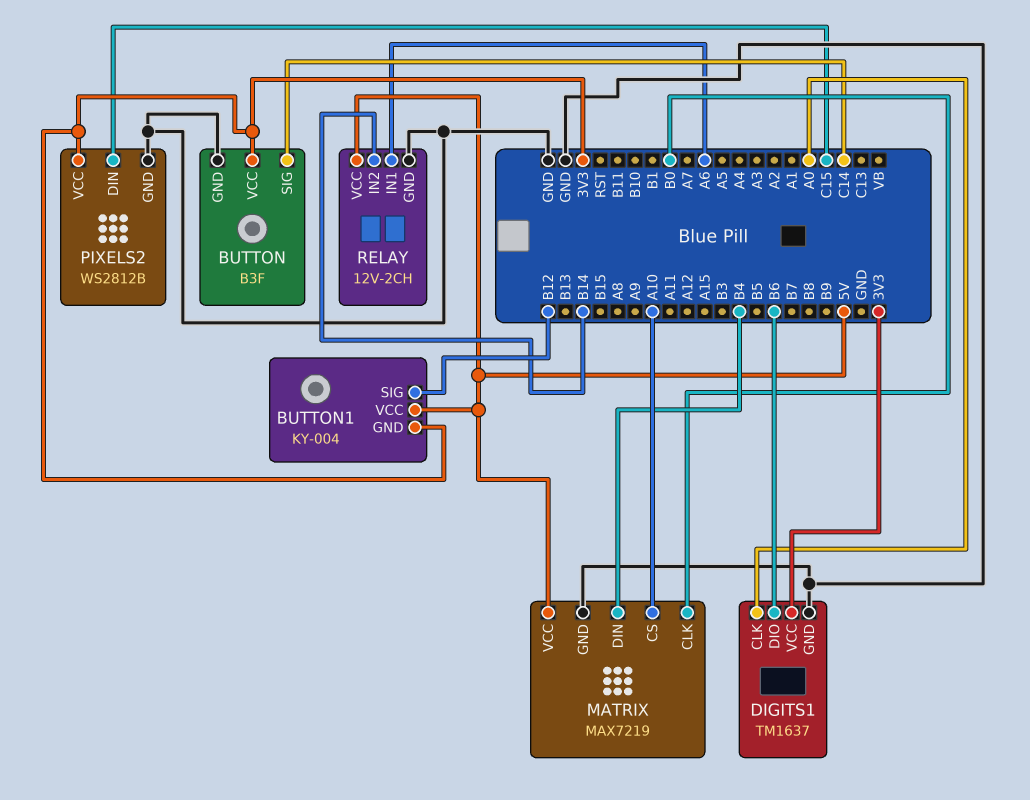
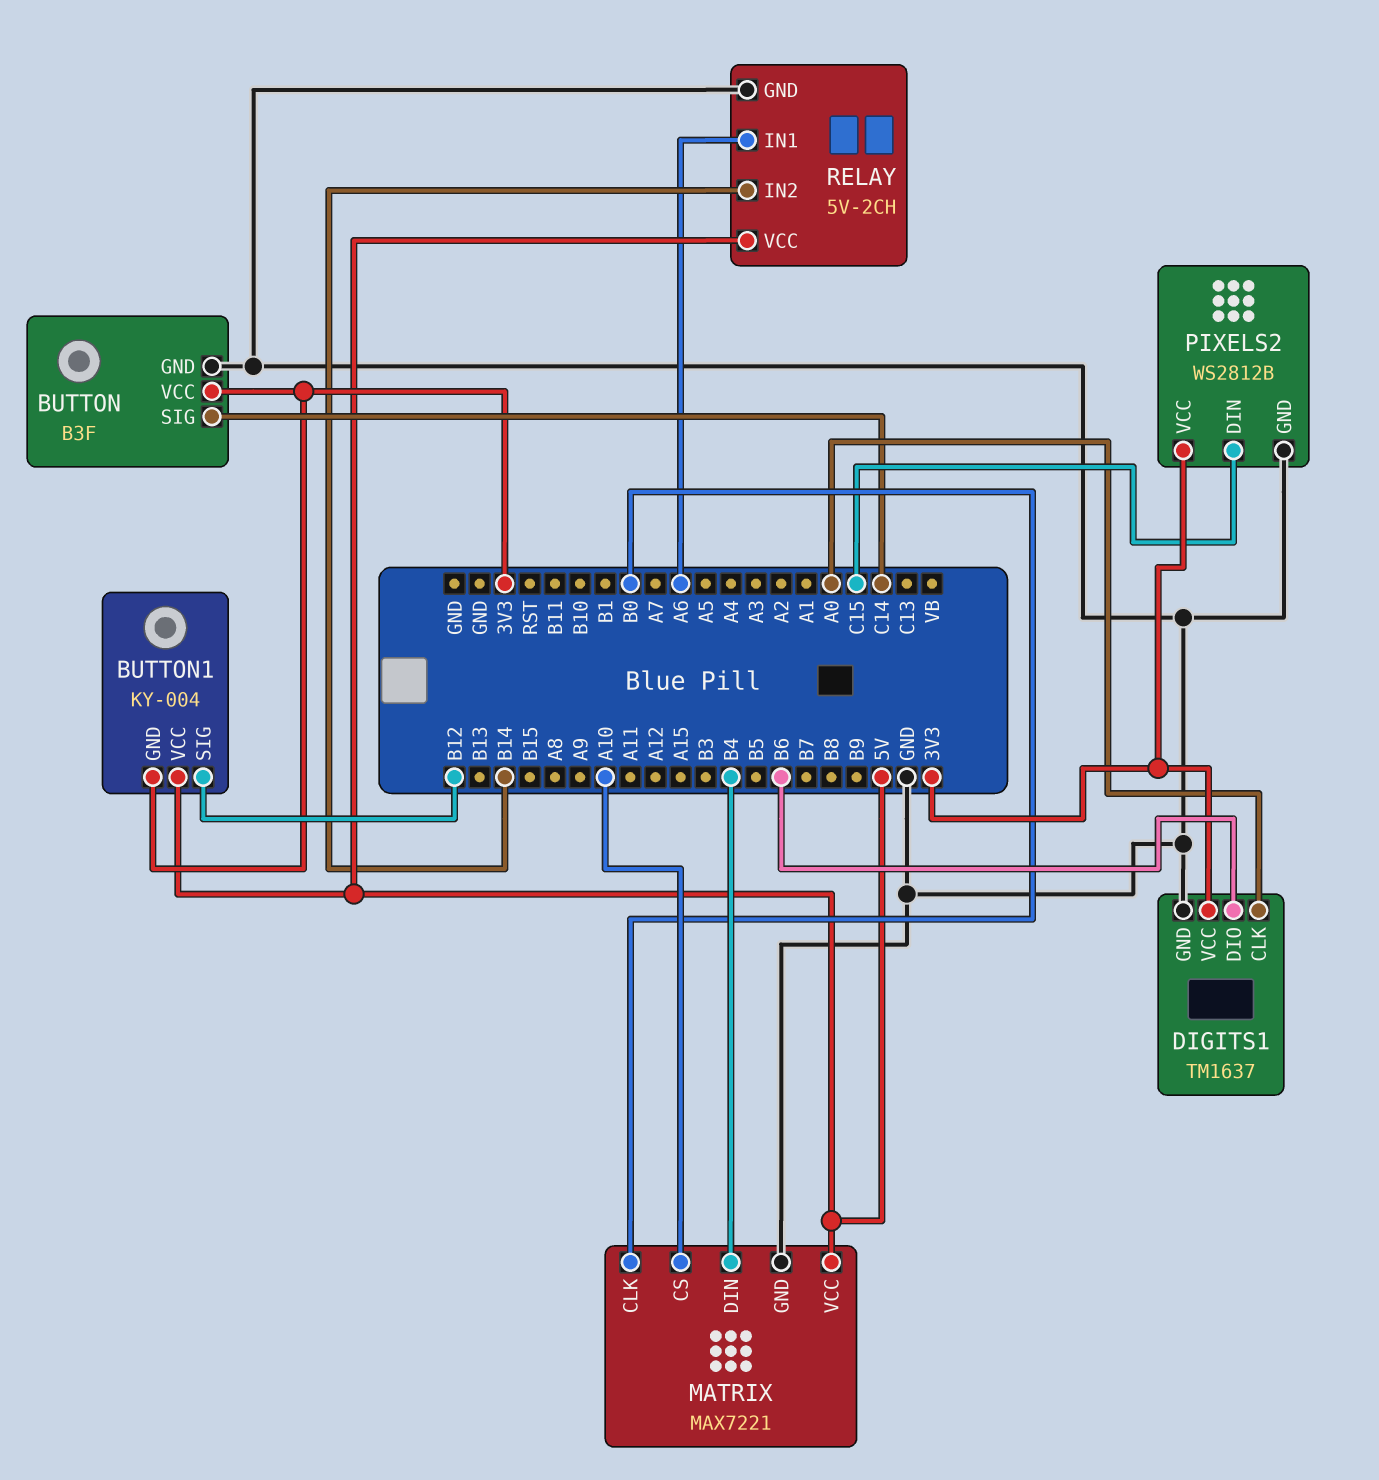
MATRIX: MAX7219 -> MAX7221
RELAY: 12V-2CH -> 5V-2CH

